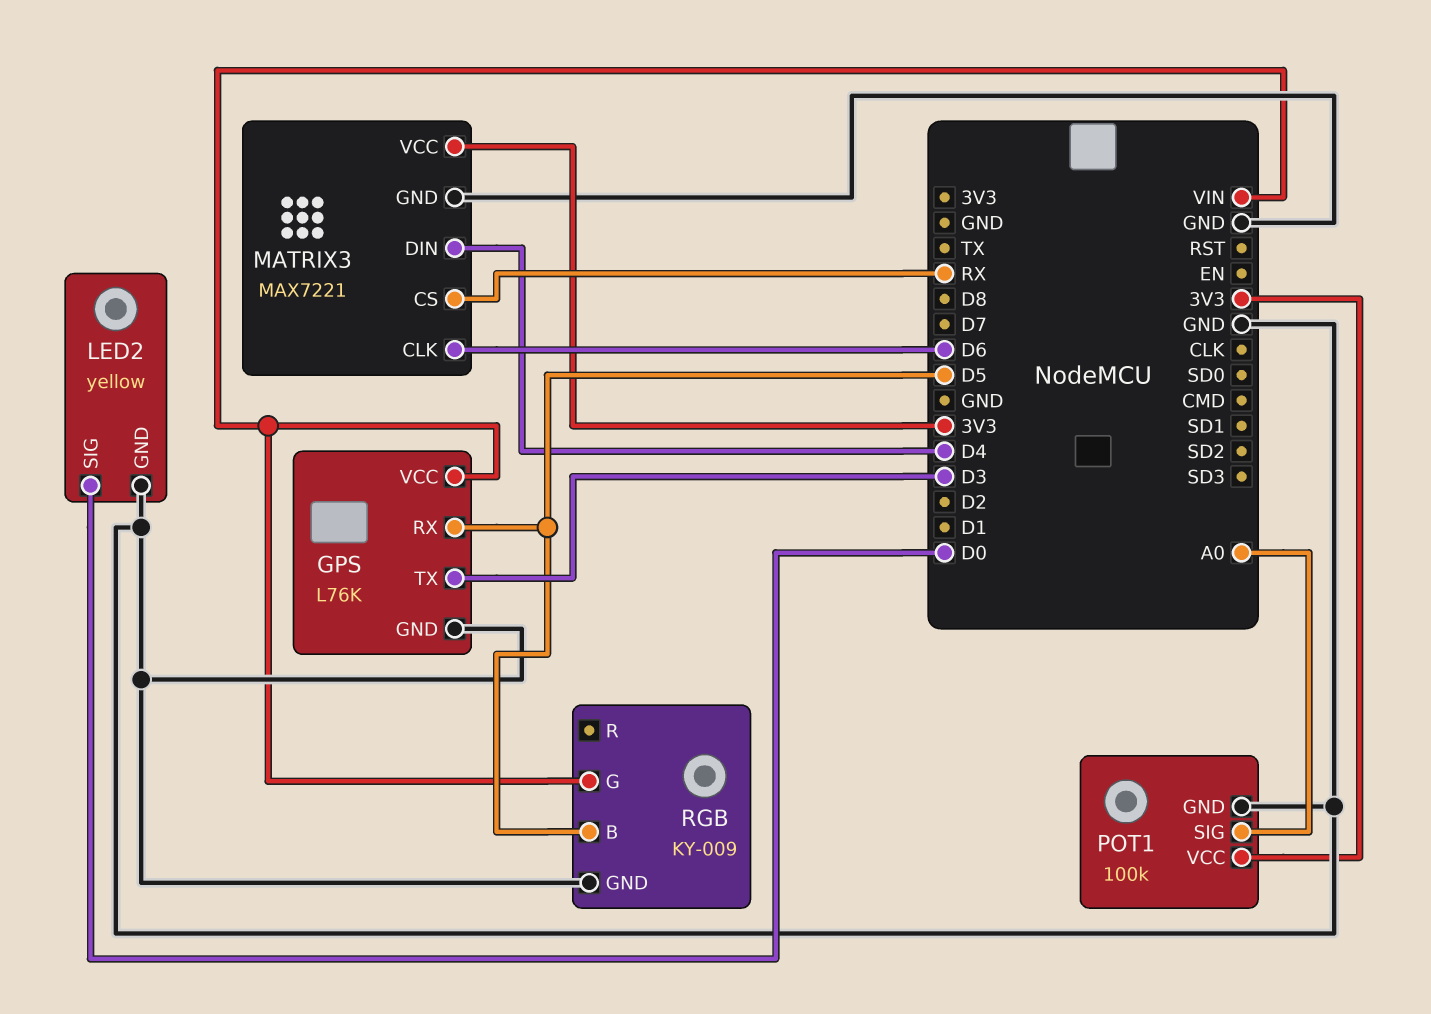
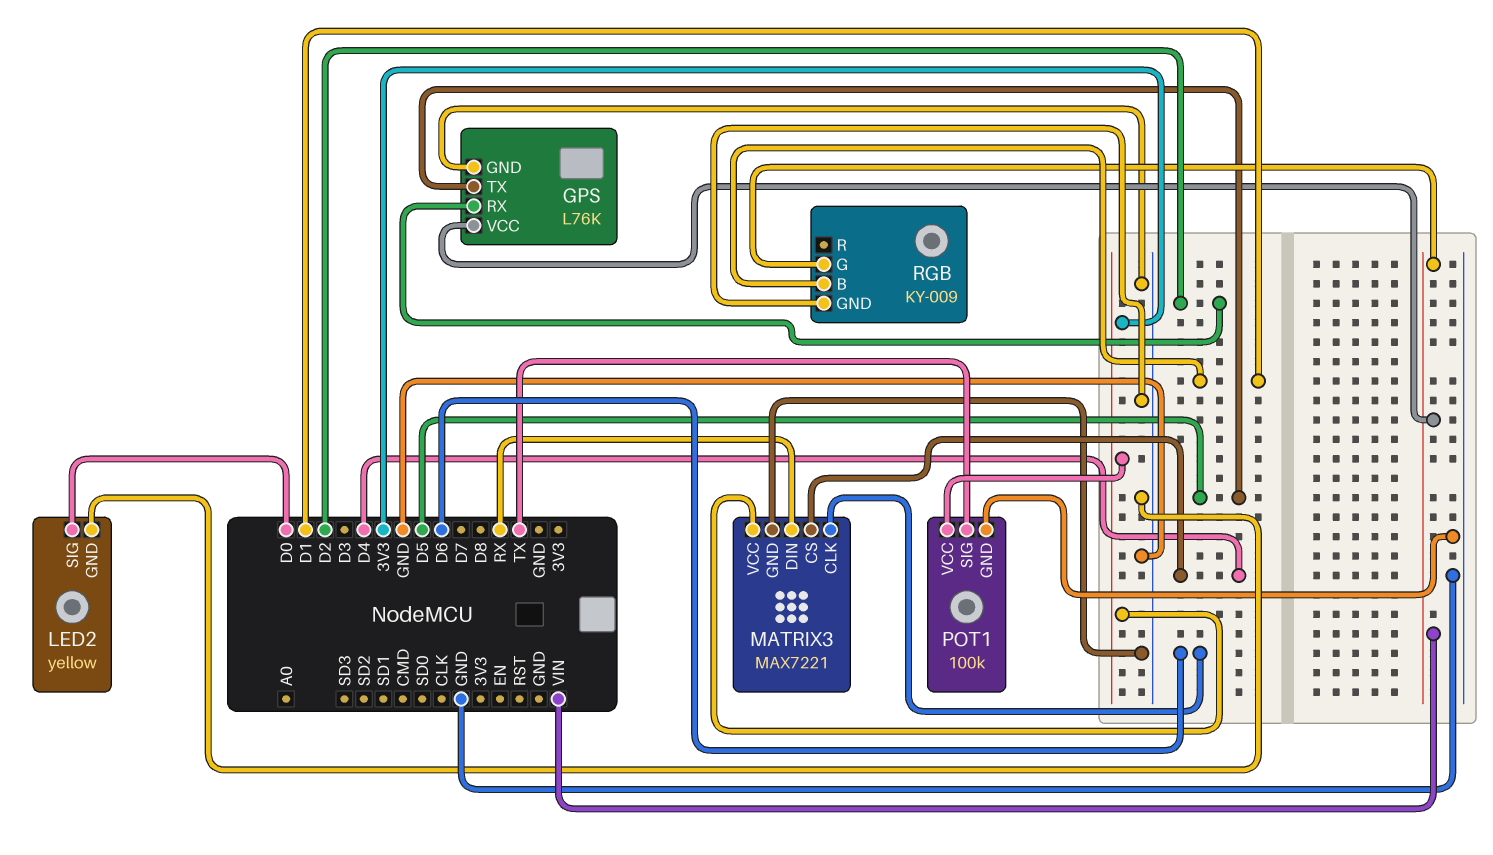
GPS pin RX: D5 -> D2
GPS pin TX: D3 -> D5
MATRIX3 pin CS: RX -> D4
MATRIX3 pin DIN: D4 -> RX
POT1 pin SIG: A0 -> TX
RGB pin B: D5 -> D1

